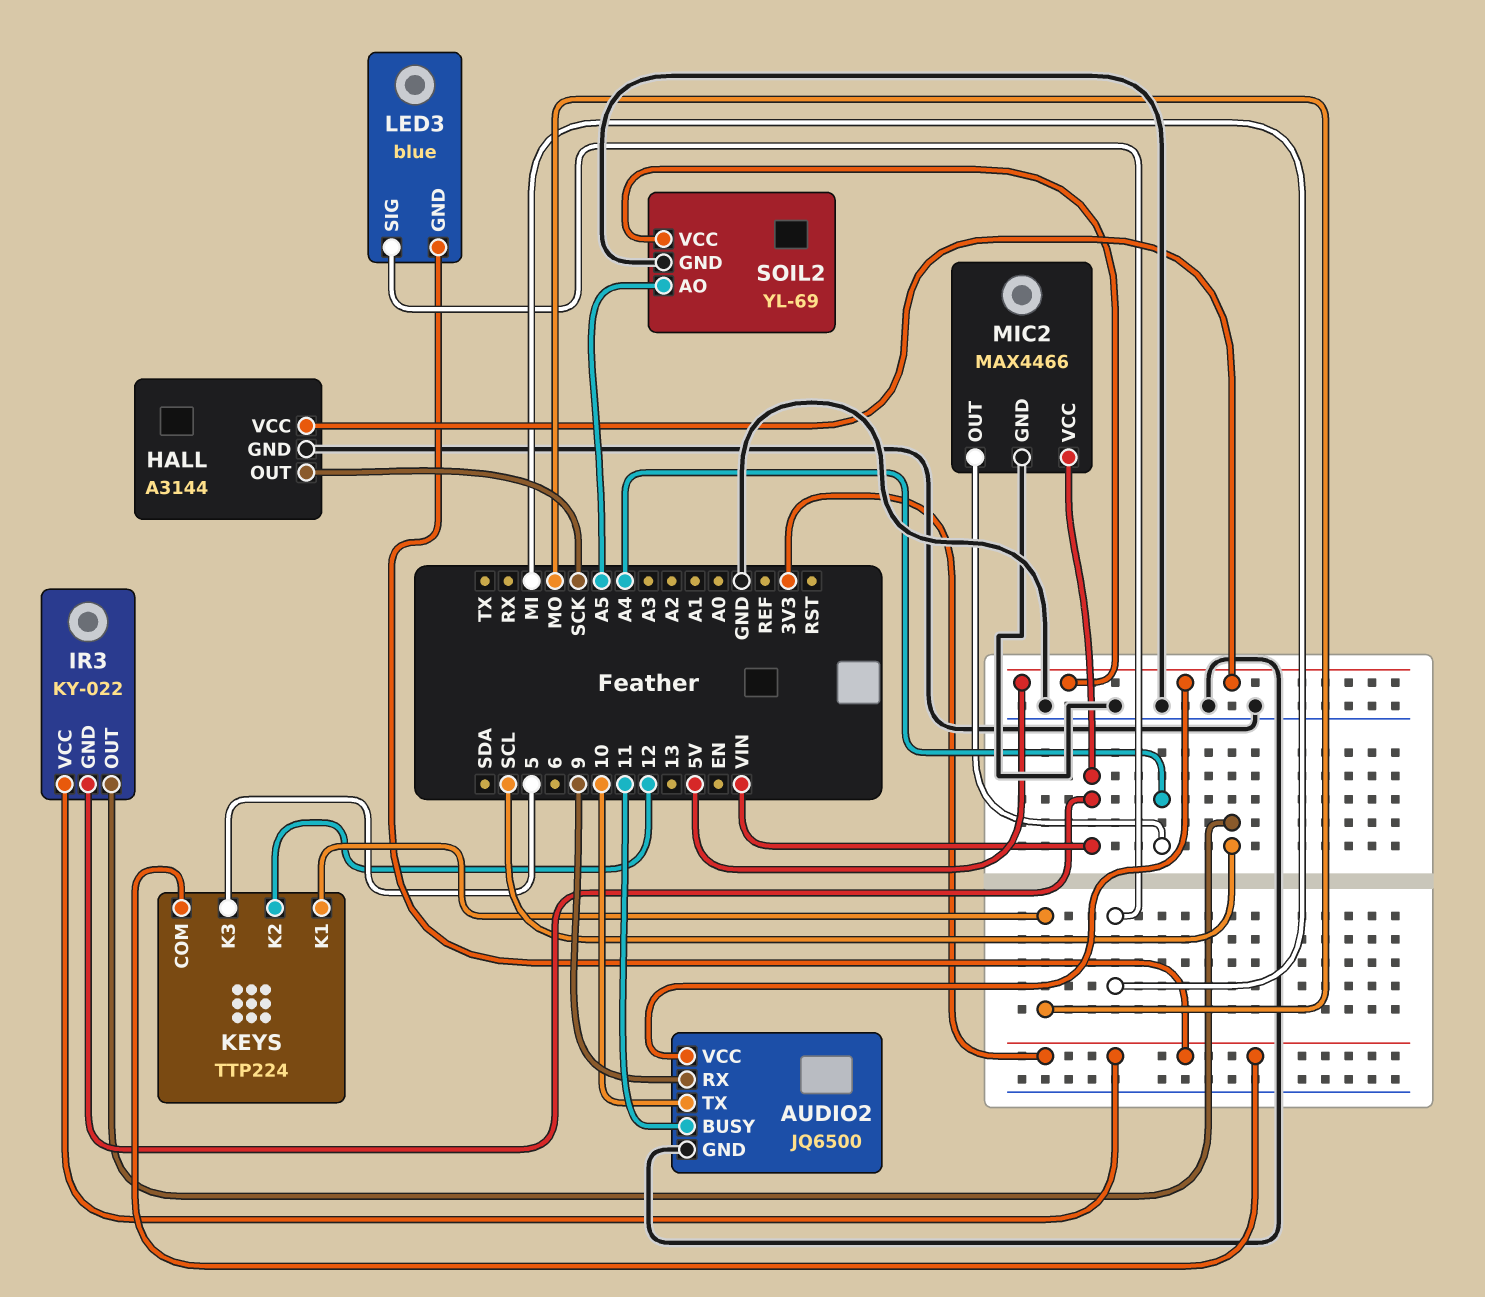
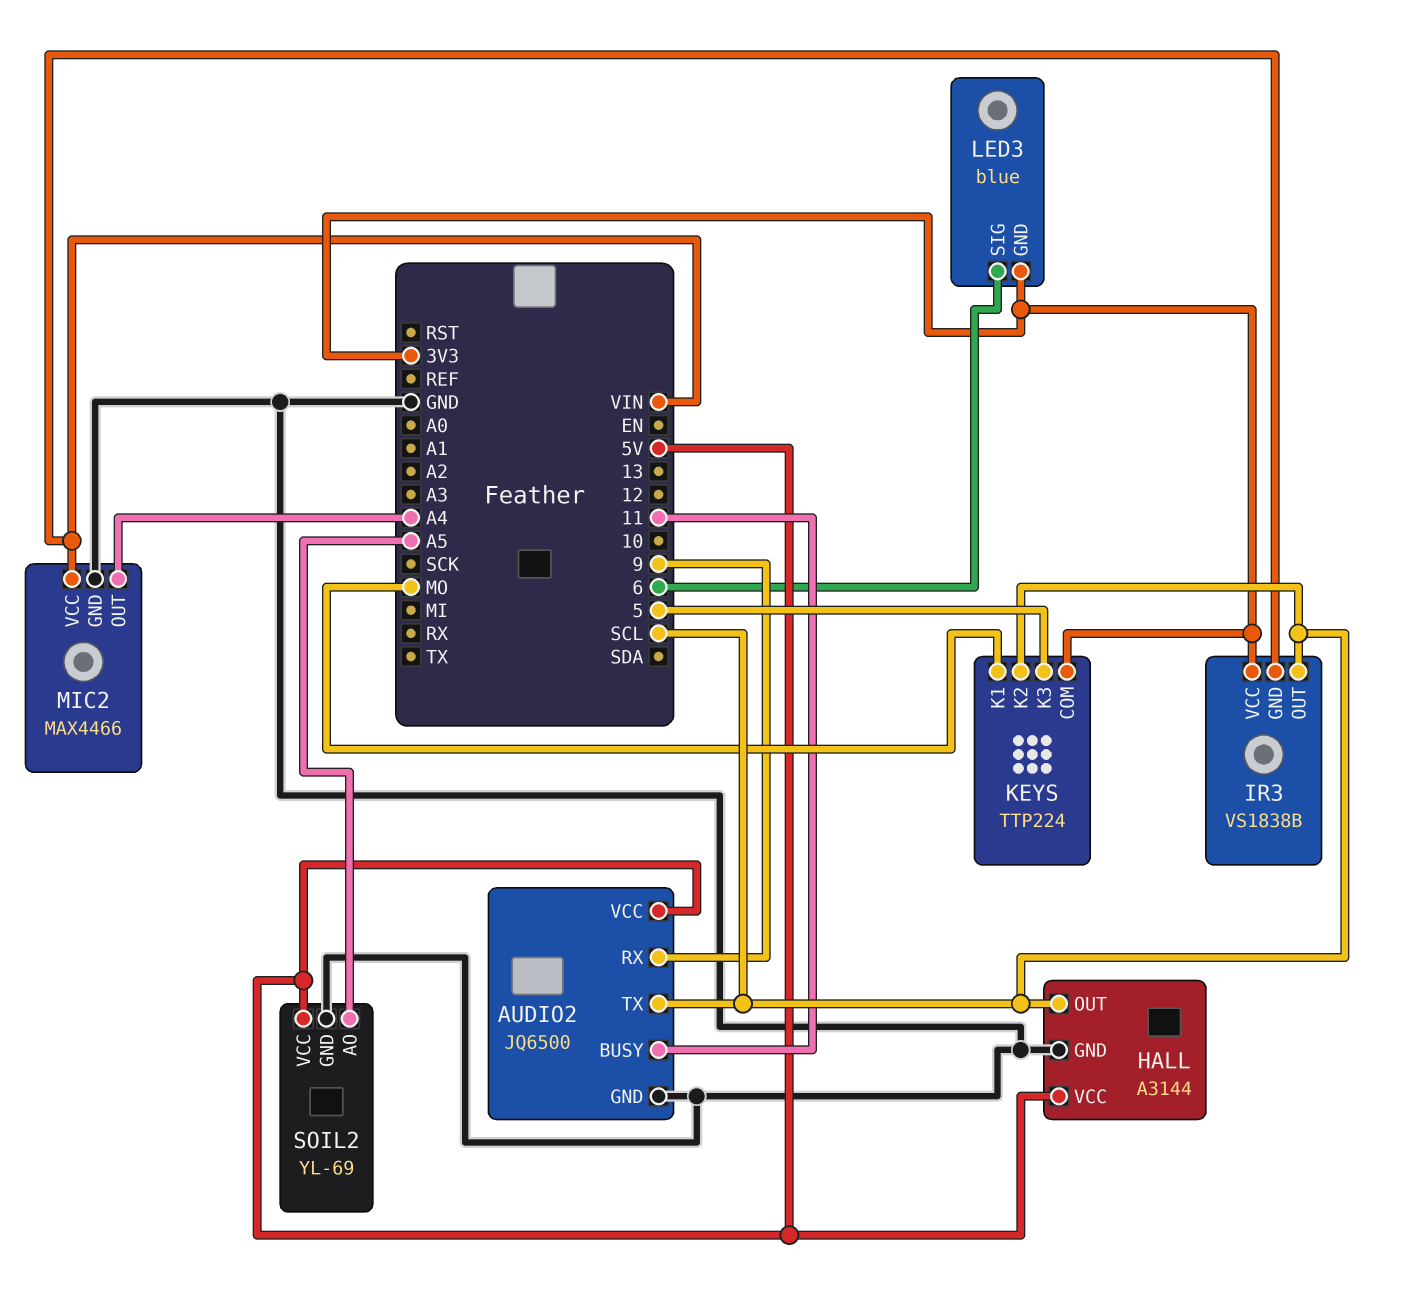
AUDIO2 pin TX: 10 -> SCL
HALL pin OUT: SCK -> SCL
IR3: KY-022 -> VS1838B
KEYS pin K2: 12 -> SCL
LED3 pin SIG: MI -> 6

